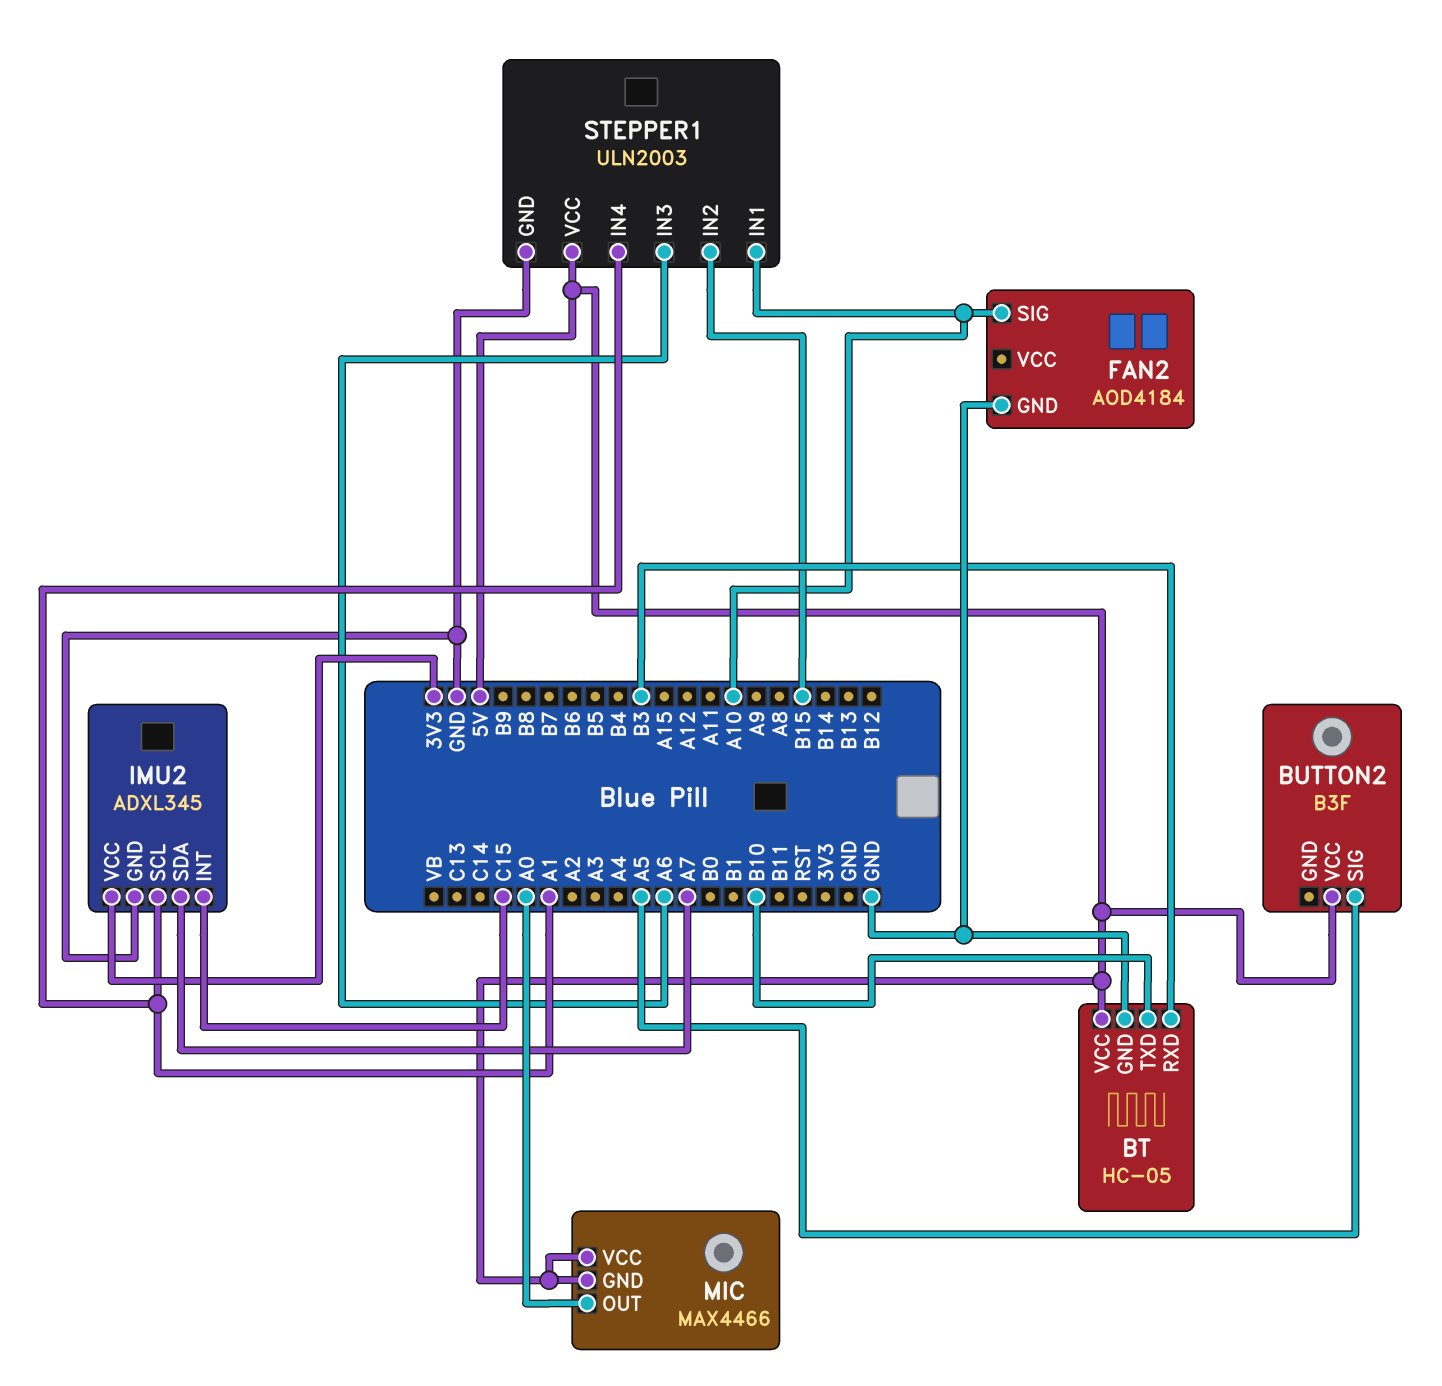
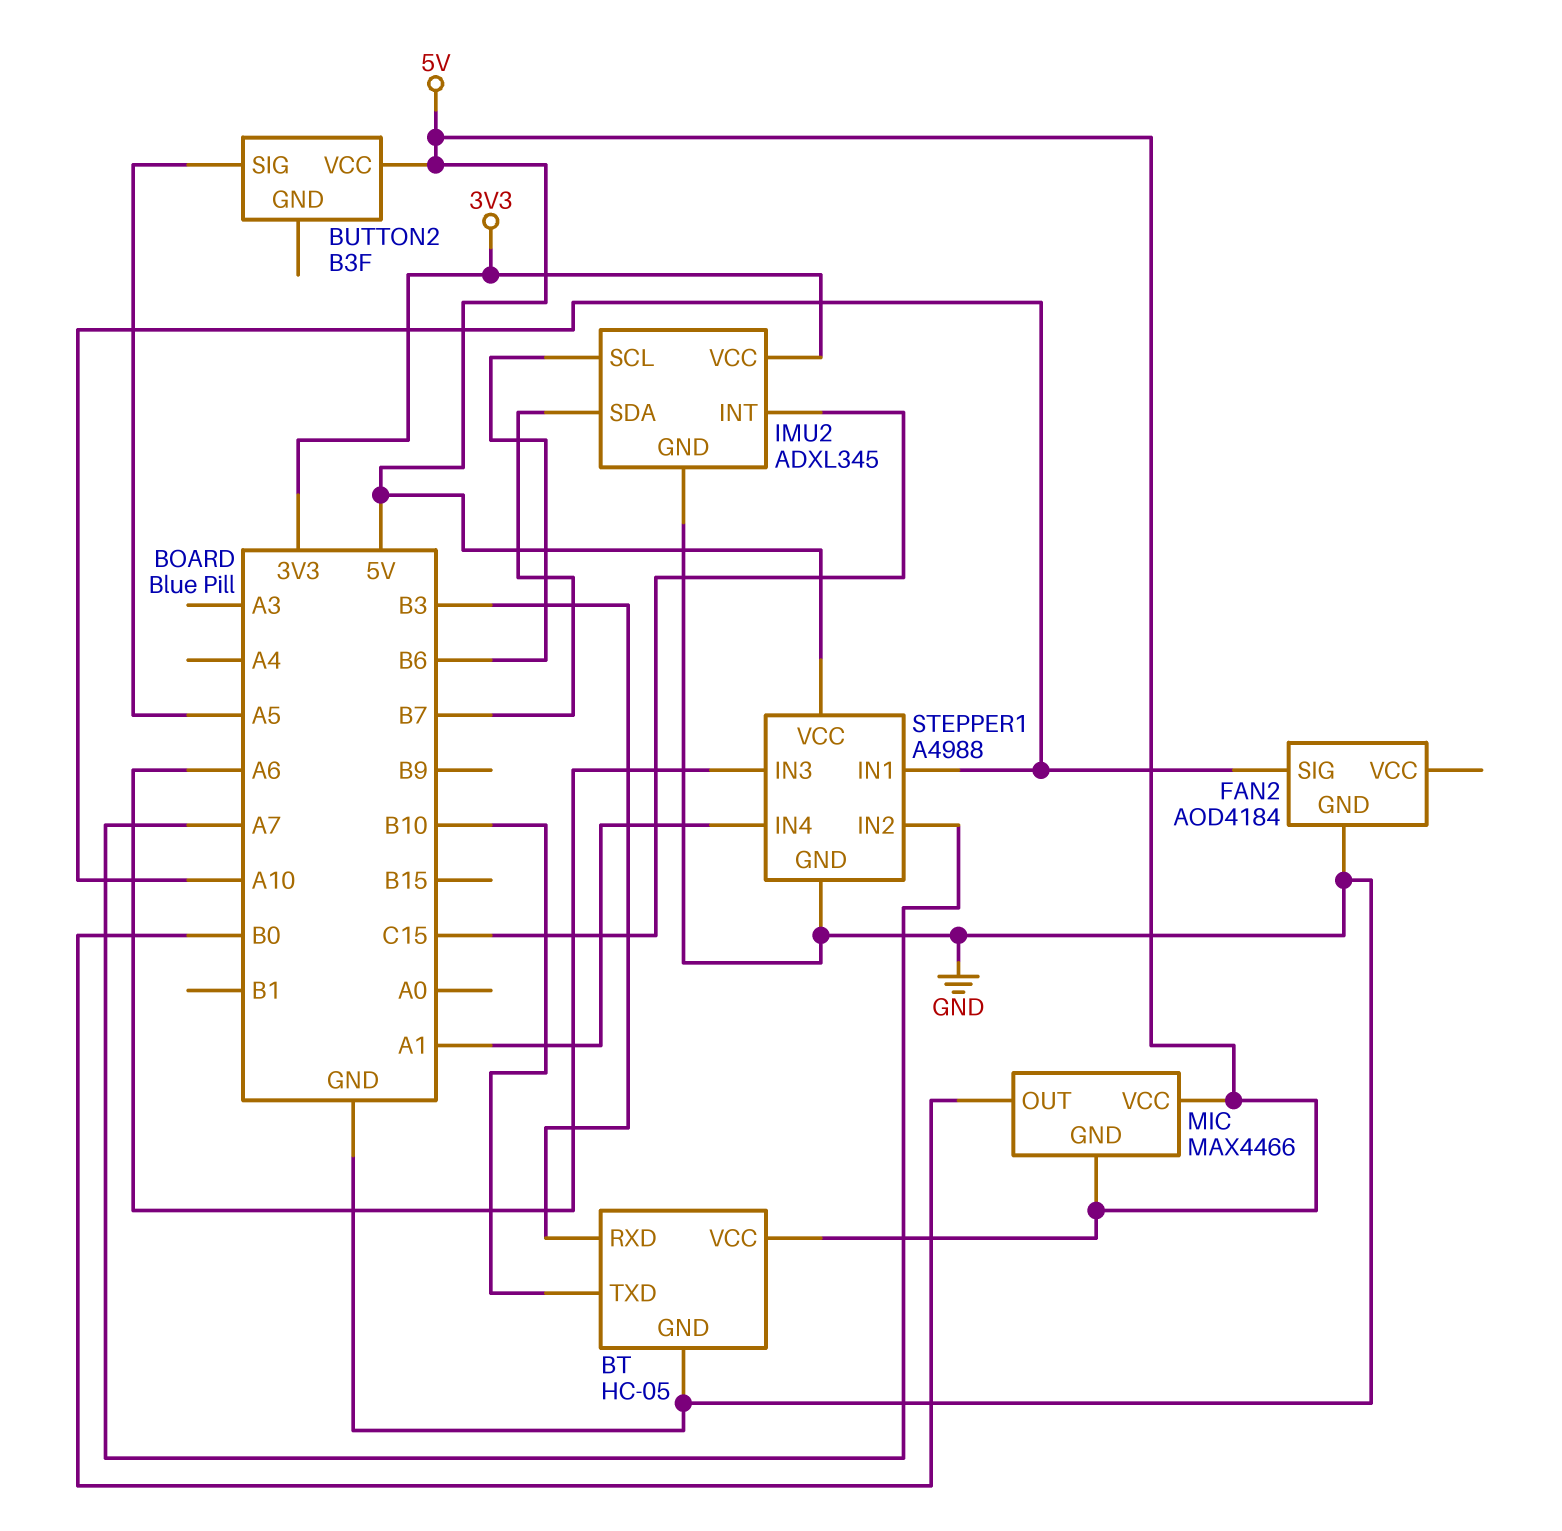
IMU2 pin SCL: A1 -> B6
IMU2 pin SDA: A7 -> B7
MIC pin OUT: A0 -> B0
STEPPER1: ULN2003 -> A4988
STEPPER1 pin IN2: B15 -> A7

